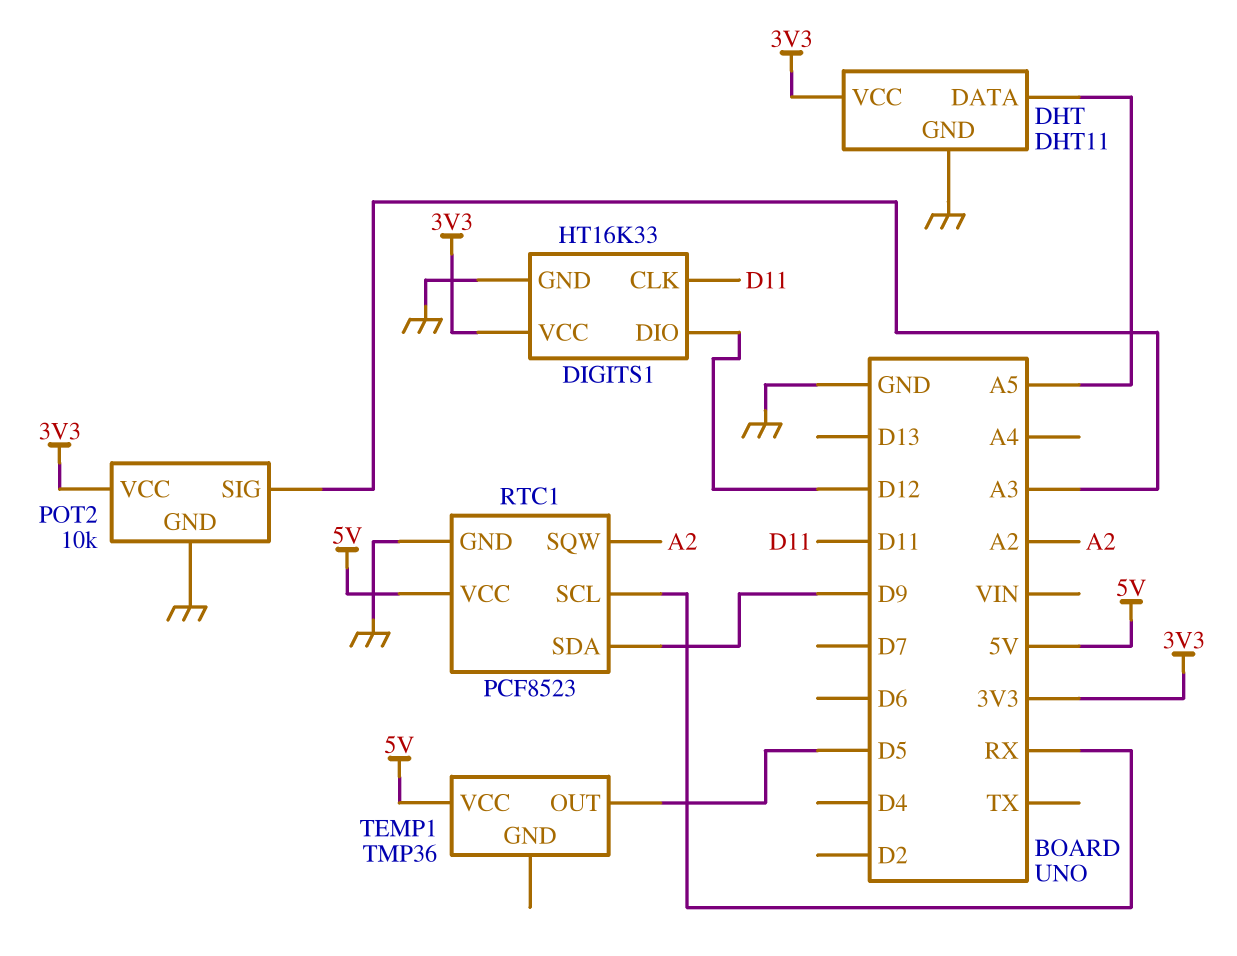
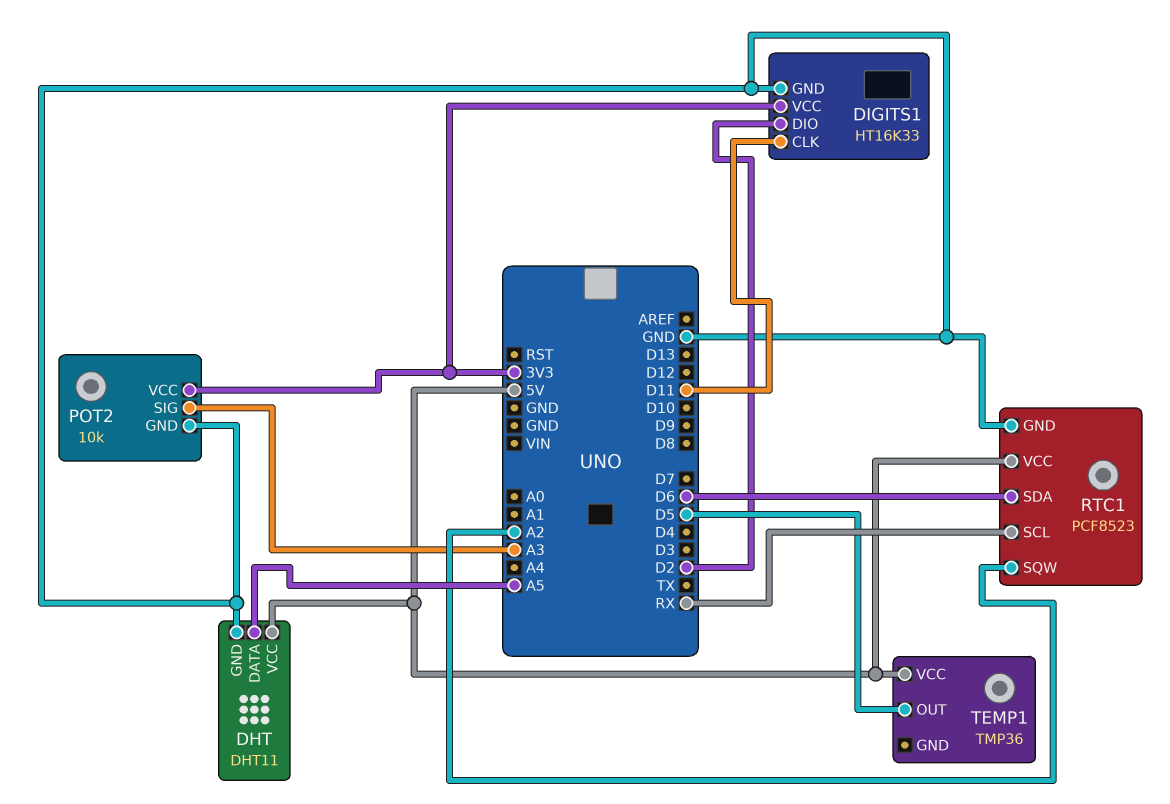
DHT pin VCC: 3V3 -> 5V
DIGITS1 pin DIO: D12 -> D2
RTC1 pin SDA: D9 -> D6

